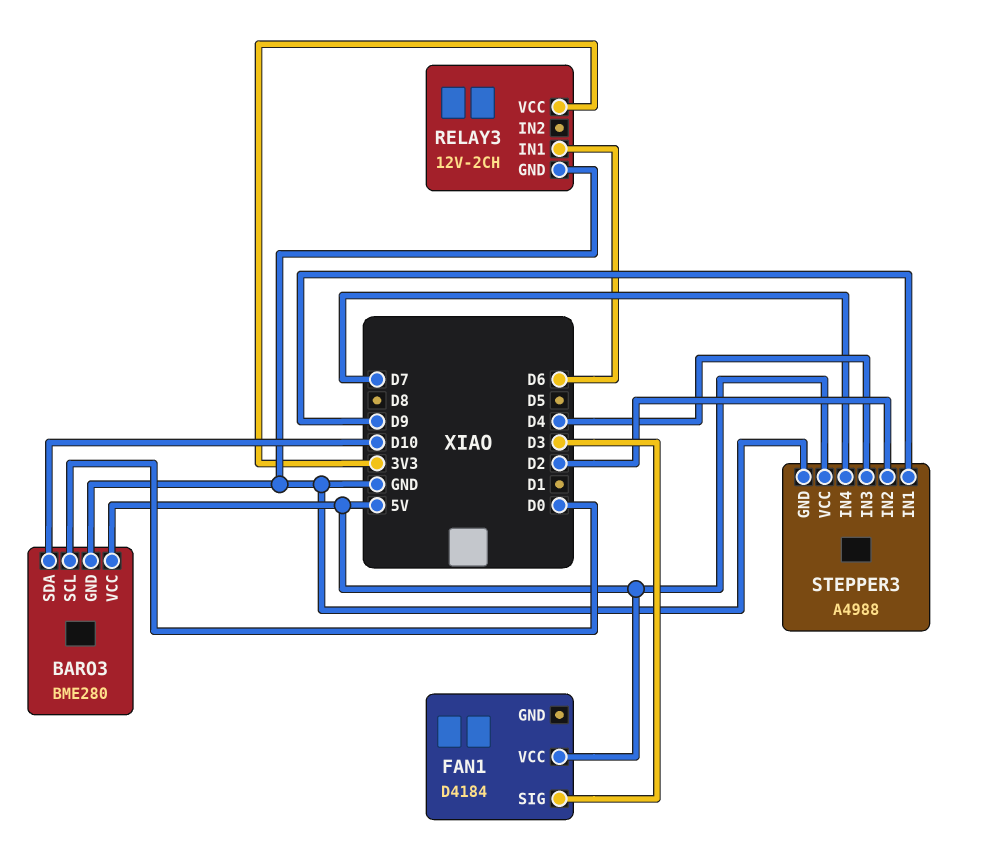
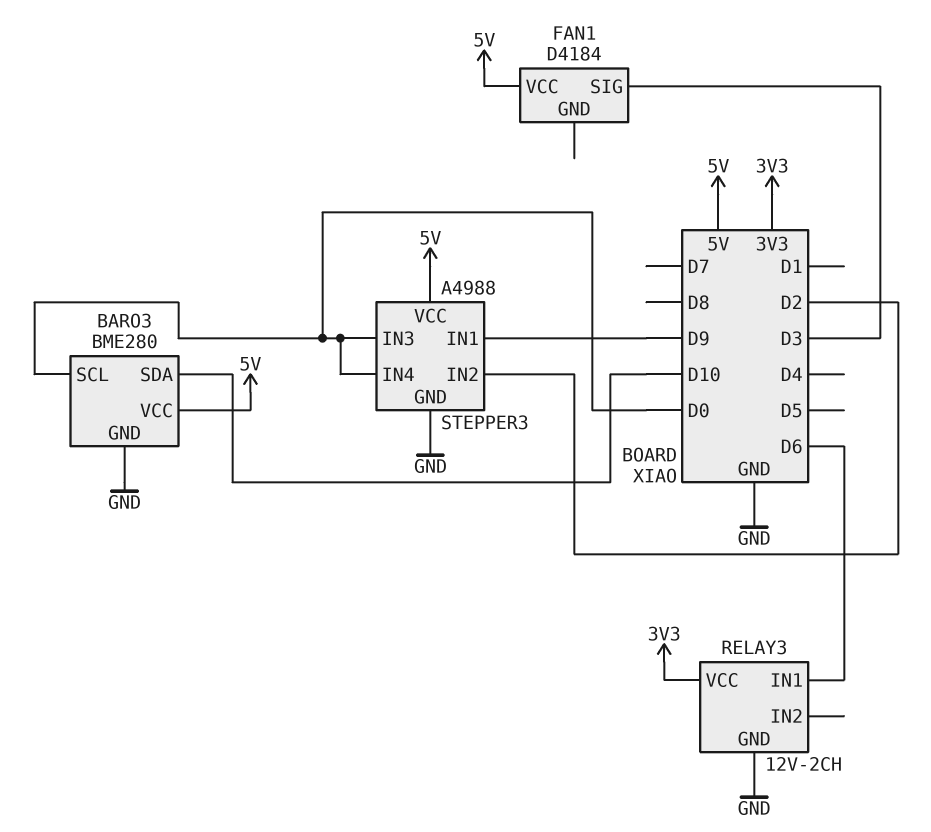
STEPPER3 pin IN3: D4 -> D0
STEPPER3 pin IN4: D7 -> D0

